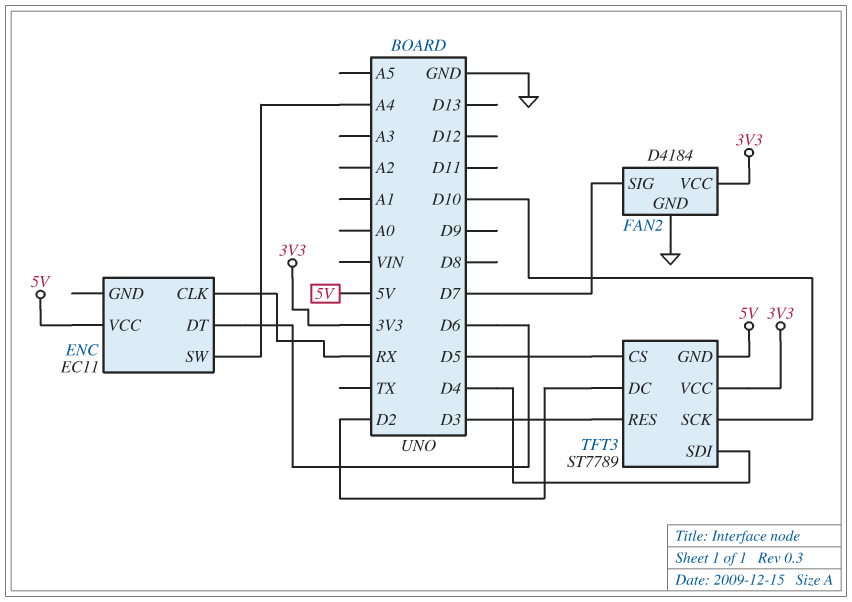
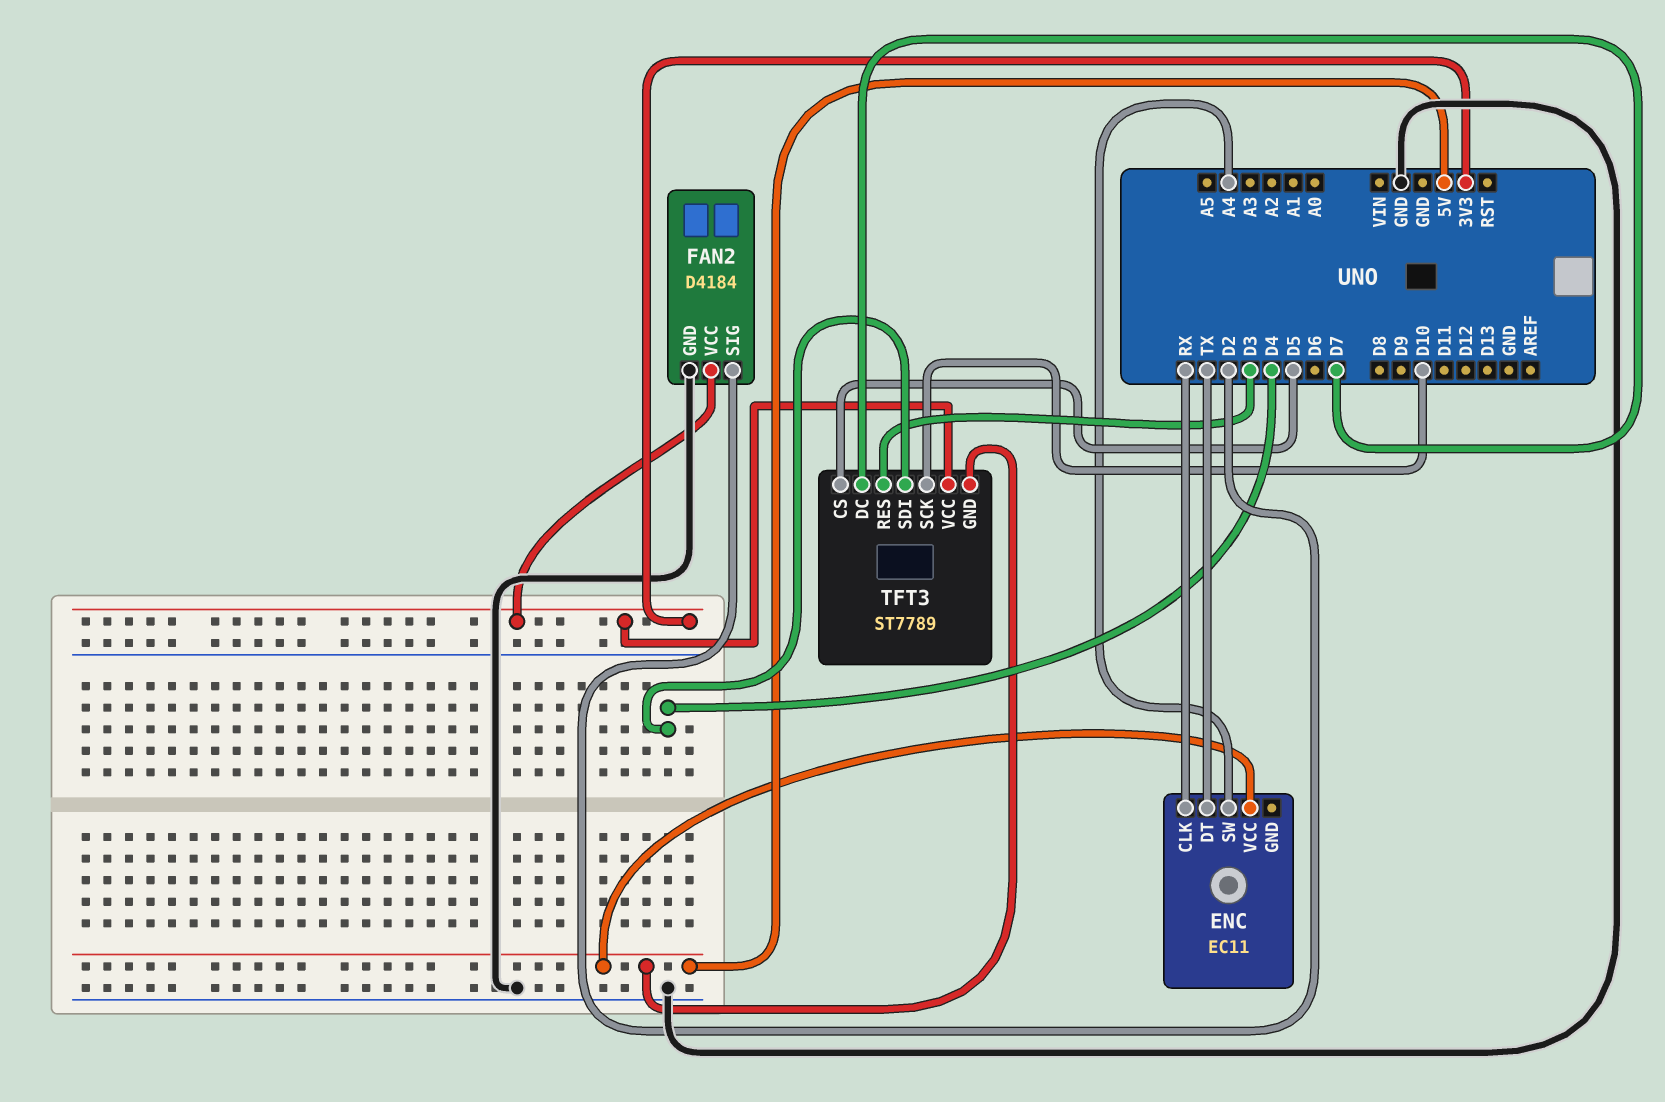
ENC pin DT: D6 -> TX
FAN2 pin SIG: D7 -> D2
TFT3 pin DC: D2 -> D7

